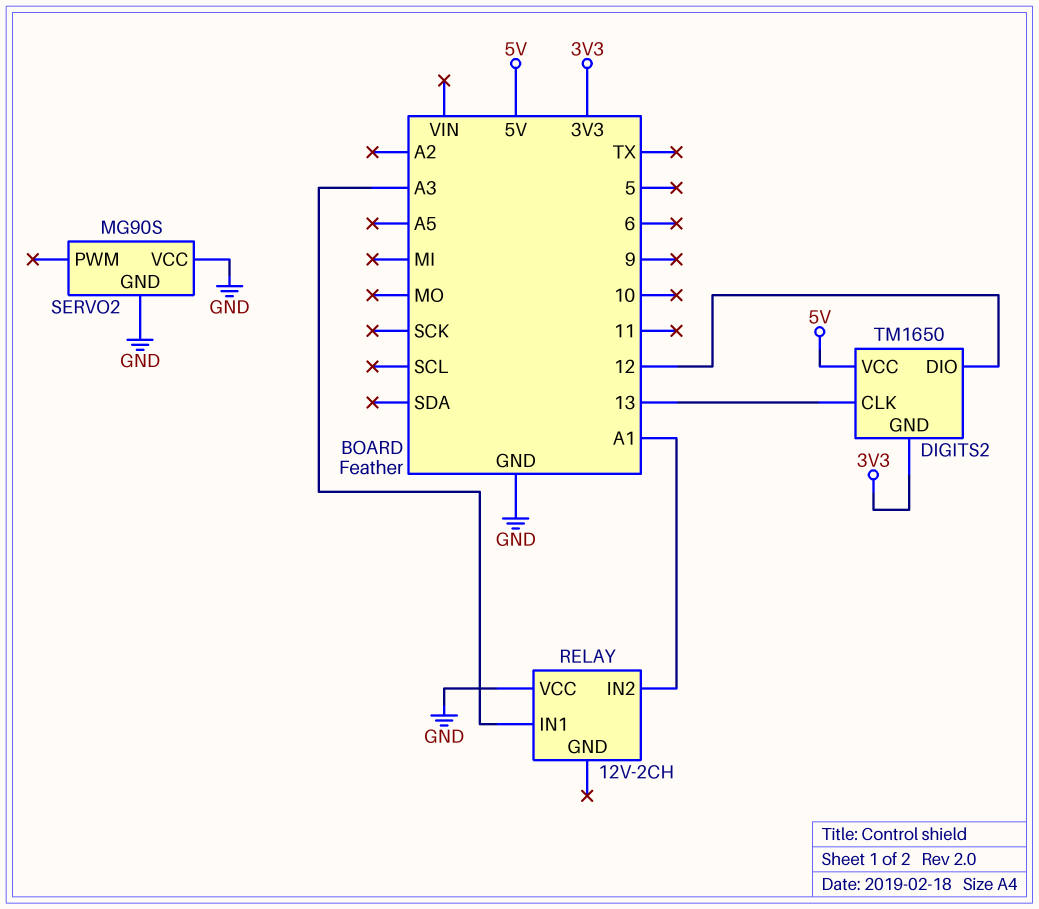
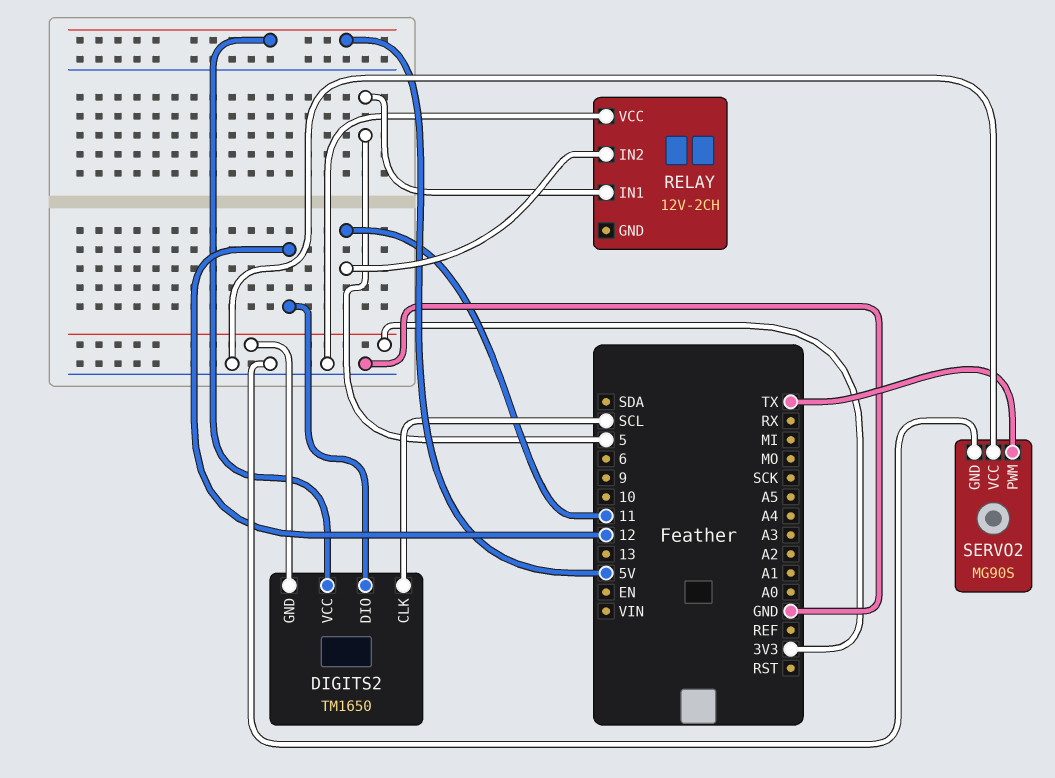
DIGITS2 pin CLK: 13 -> SCL
RELAY pin IN1: A3 -> 5
RELAY pin IN2: A1 -> 11
SERVO2 pin PWM: none -> TX

